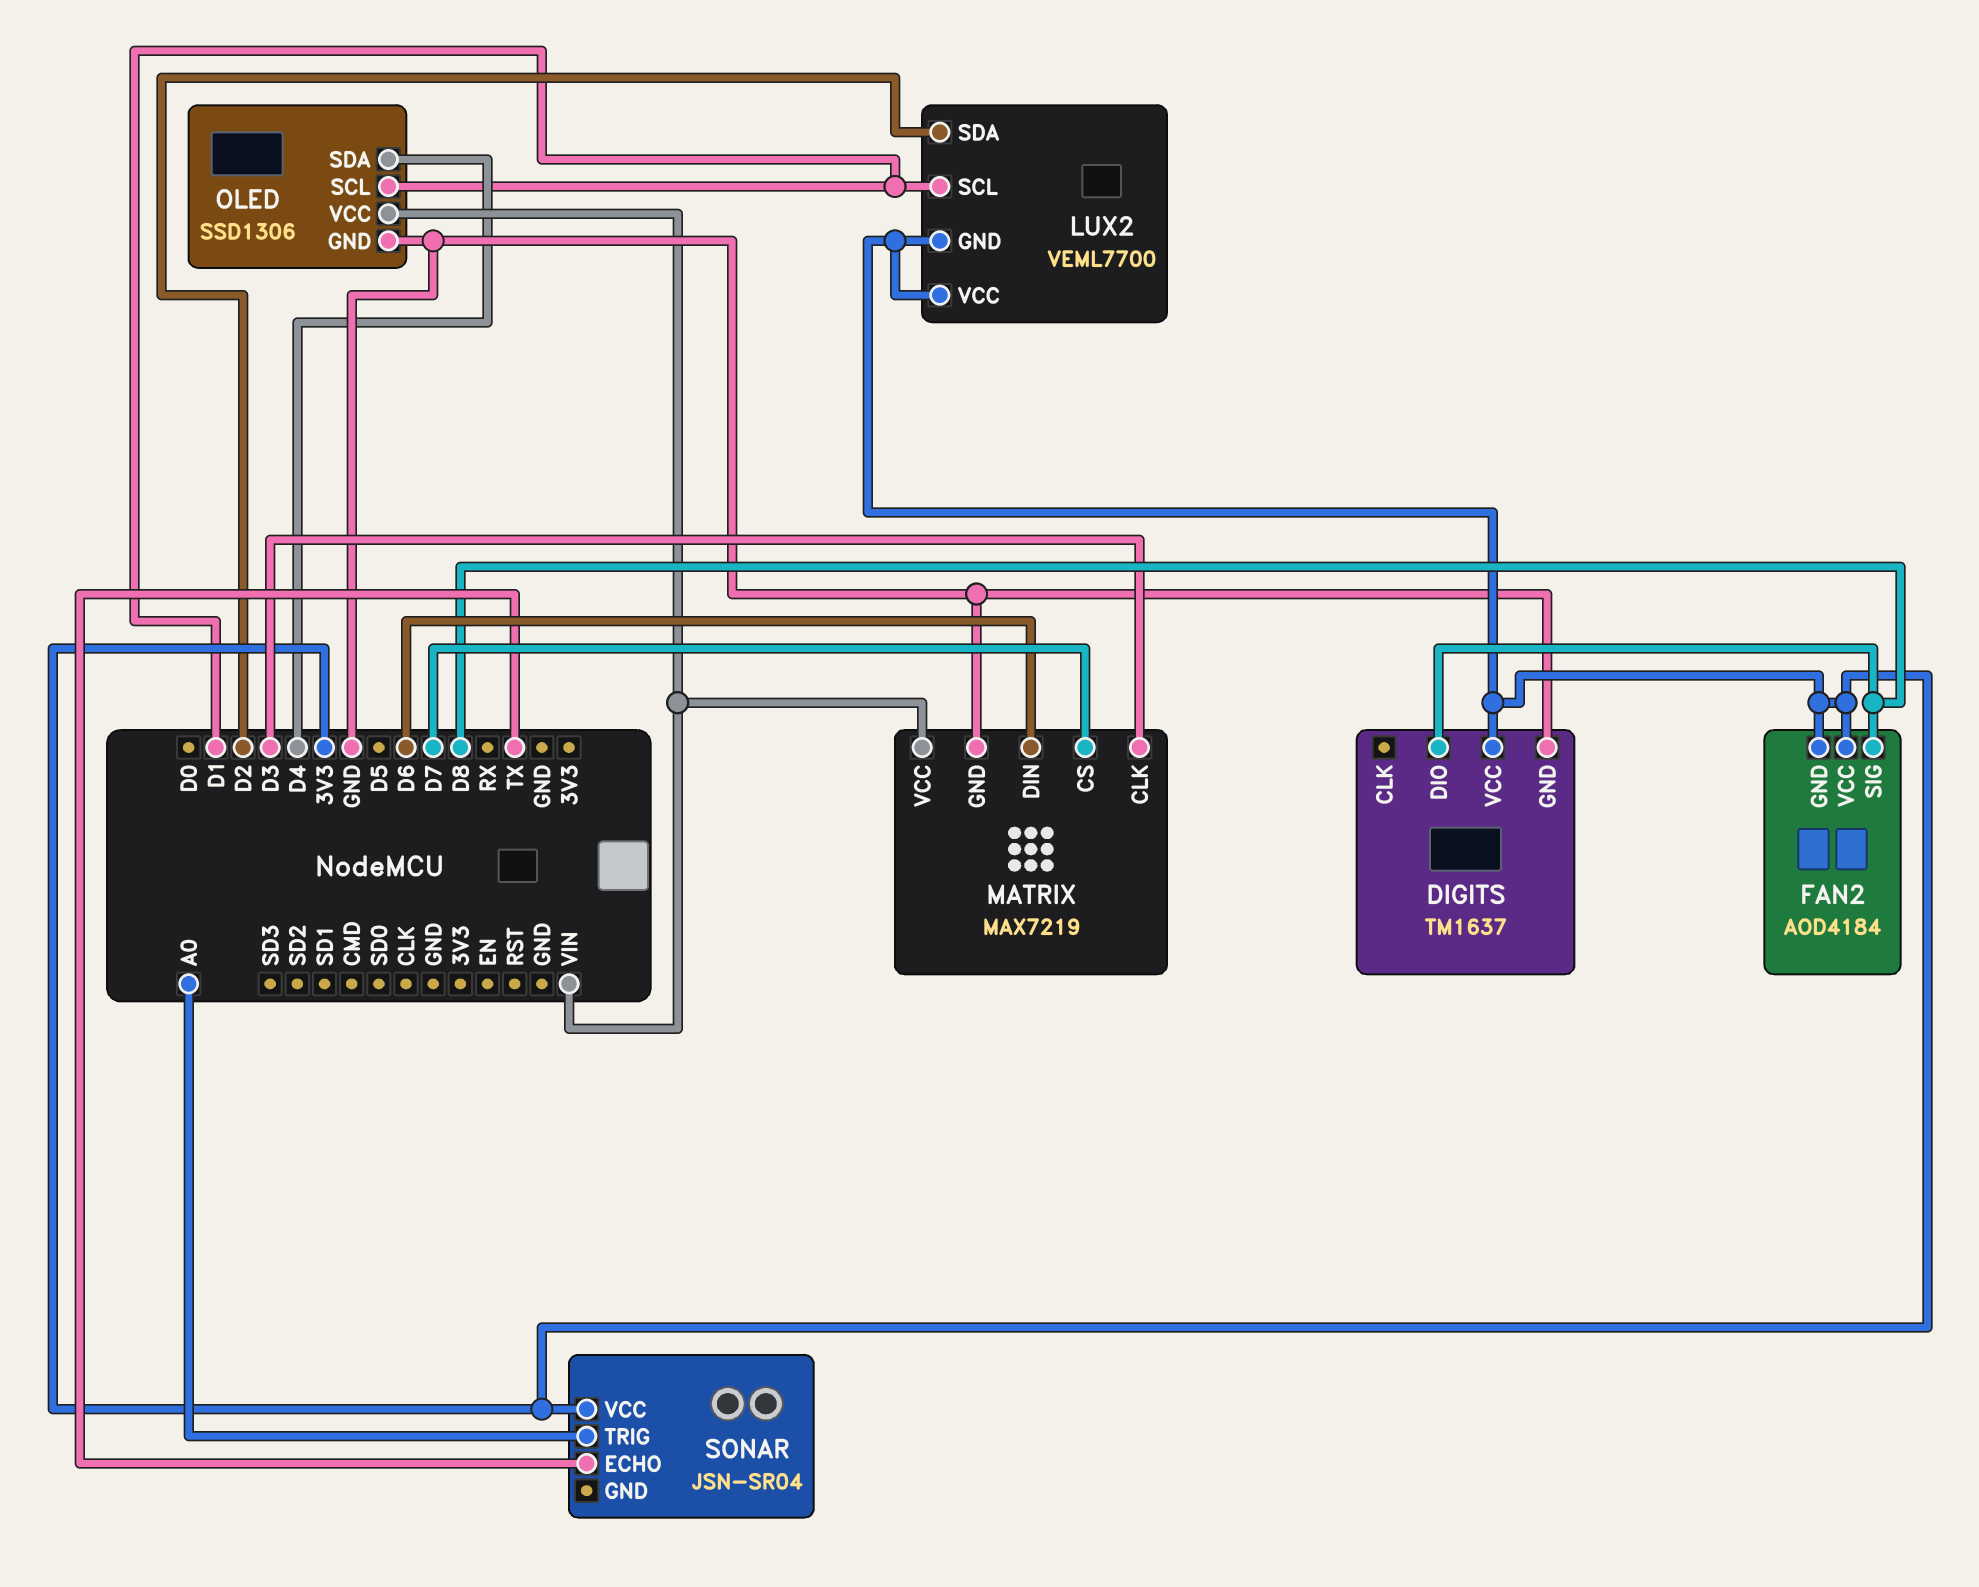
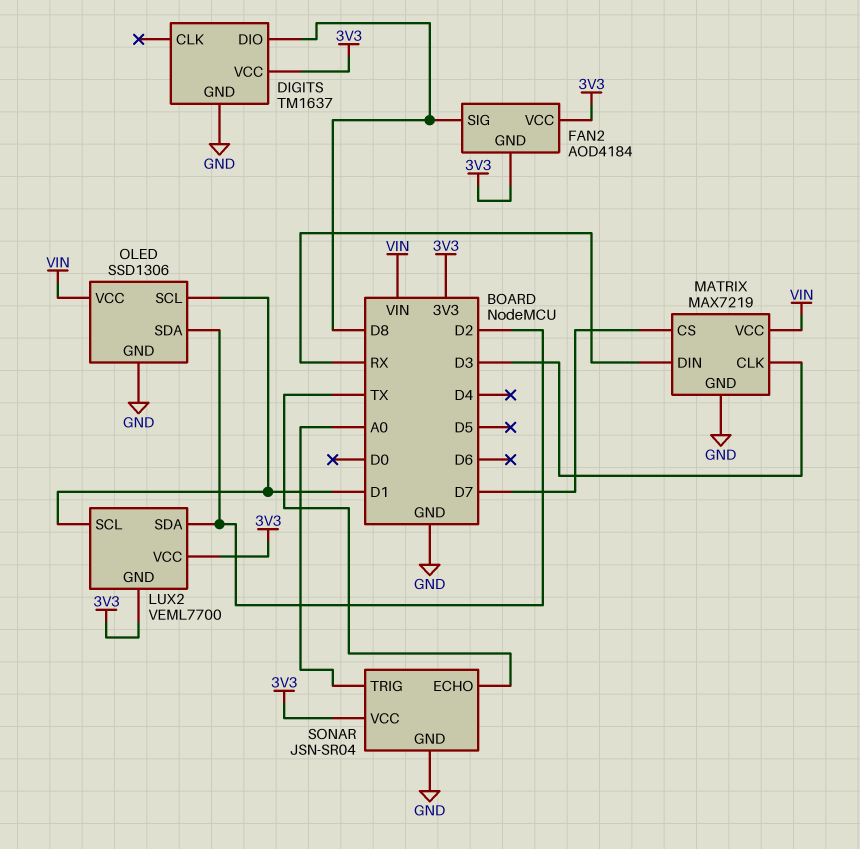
MATRIX pin DIN: D6 -> RX
OLED pin SDA: D4 -> D2
SONAR pin GND: none -> GND

